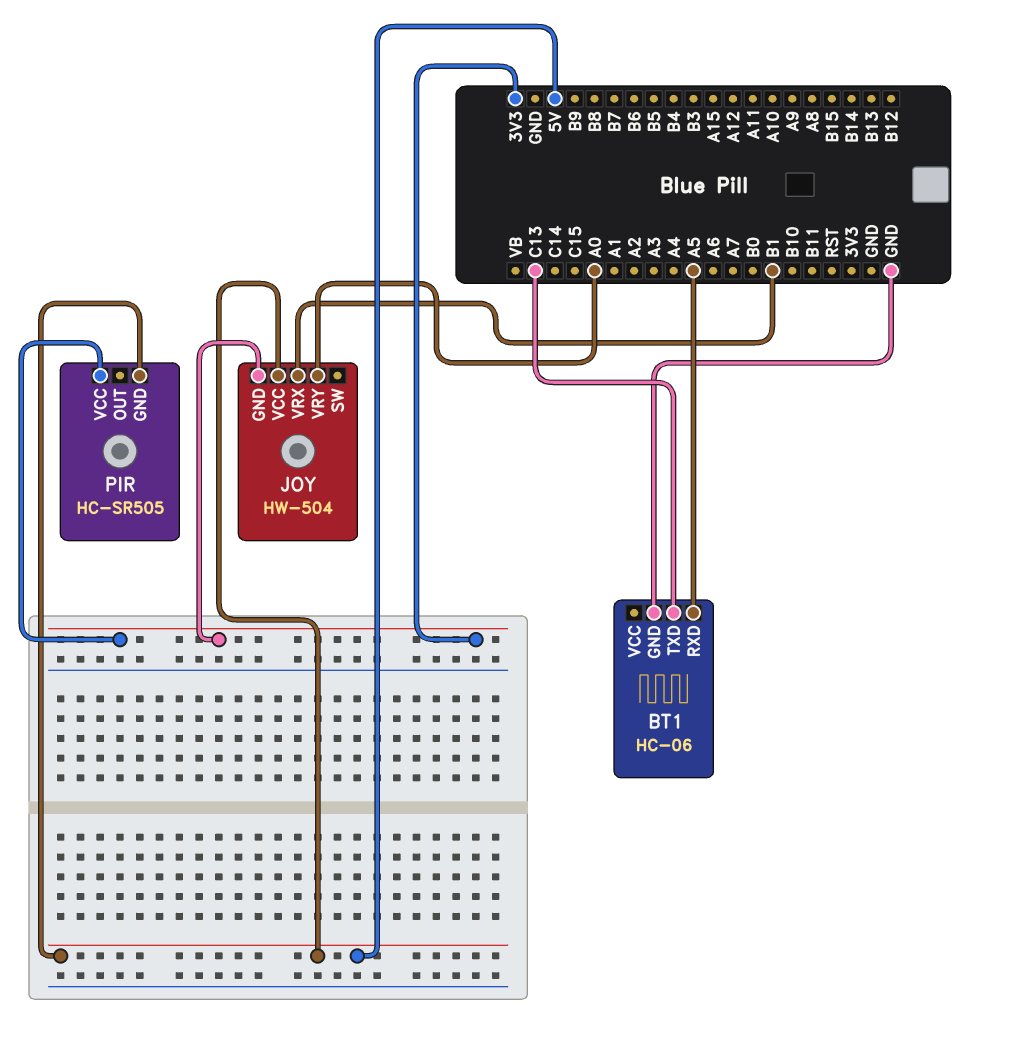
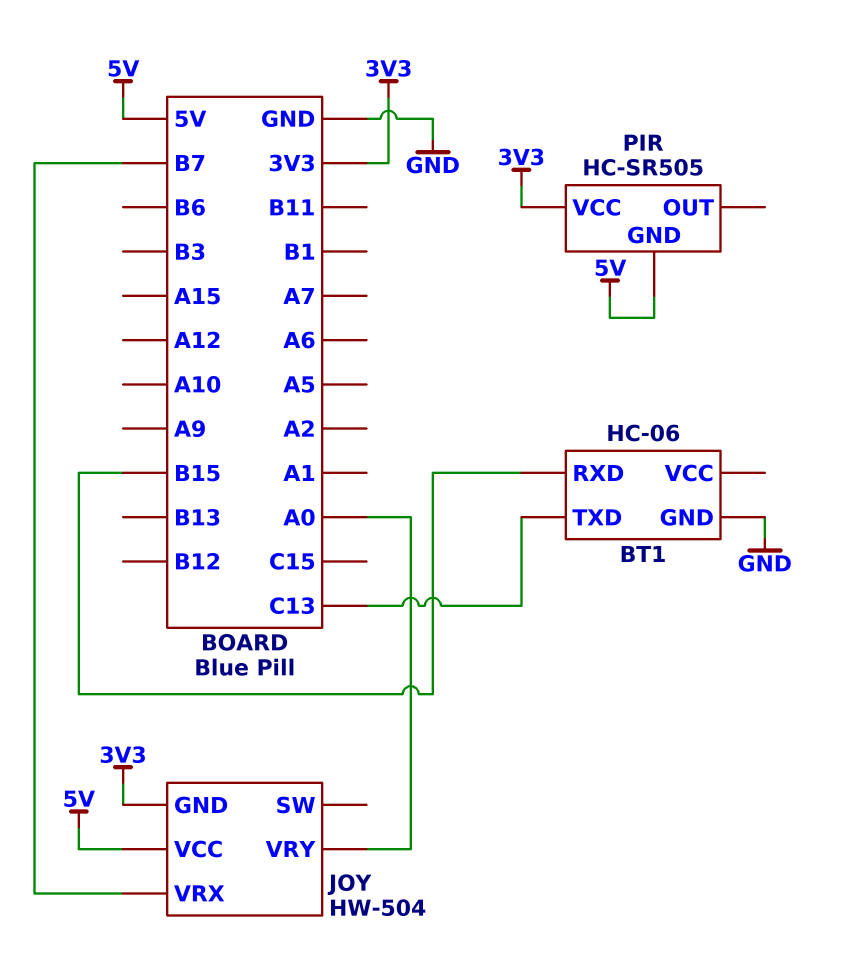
BT1 pin RXD: A5 -> B15
JOY pin VRX: B1 -> B7

